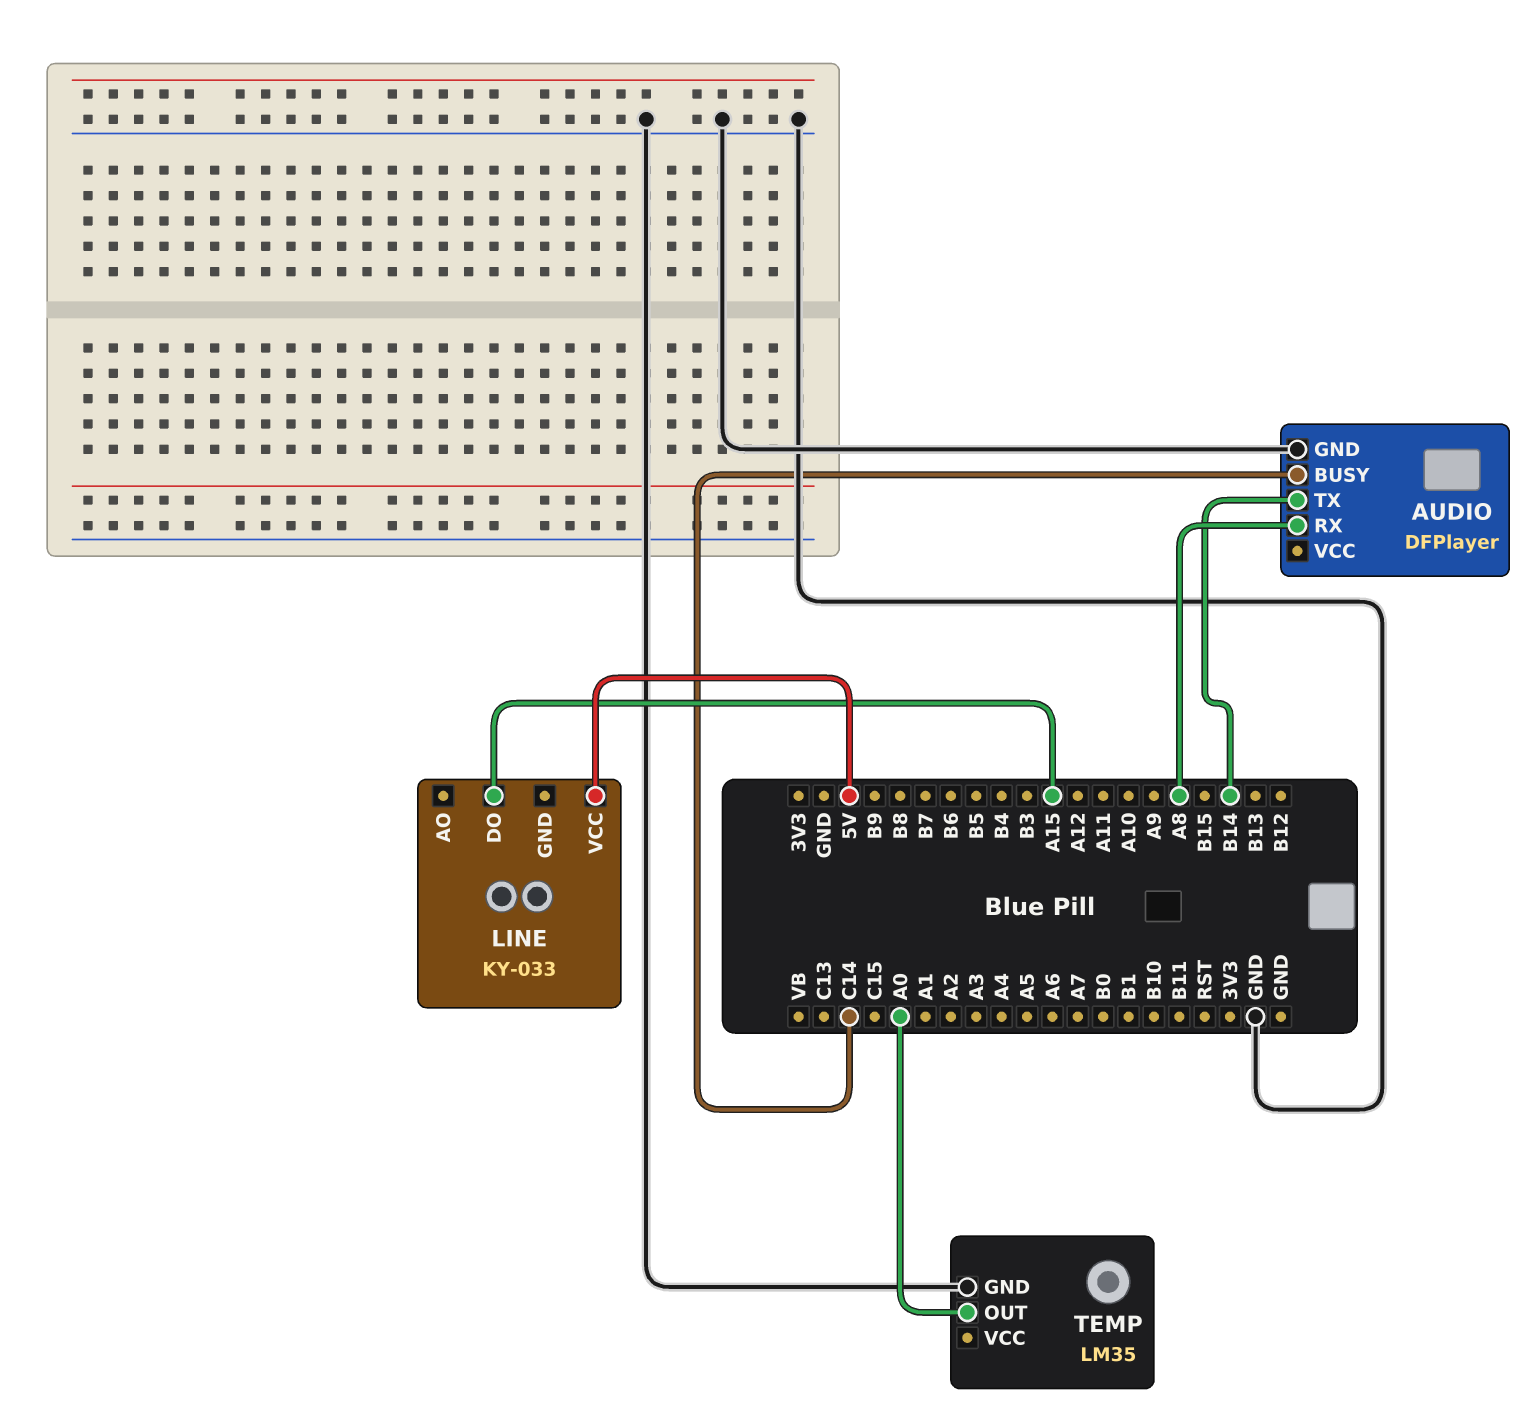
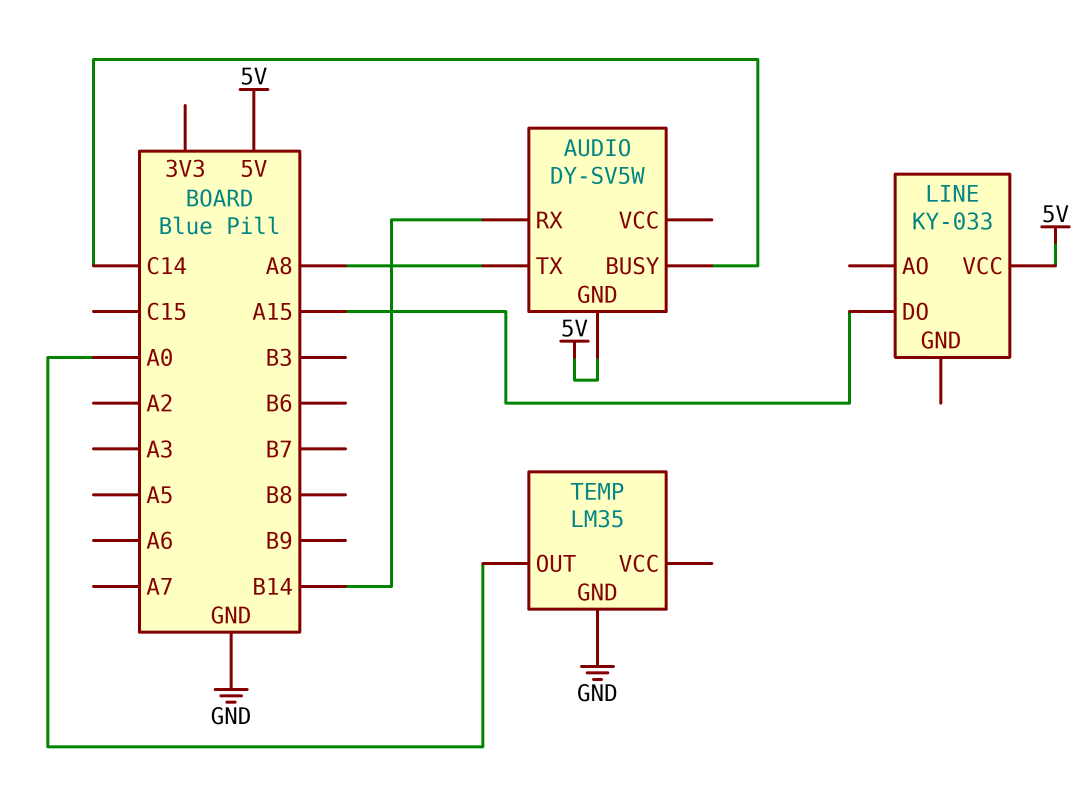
AUDIO: DFPlayer -> DY-SV5W
AUDIO pin GND: GND -> 5V
AUDIO pin RX: A8 -> B14
AUDIO pin TX: B14 -> A8

